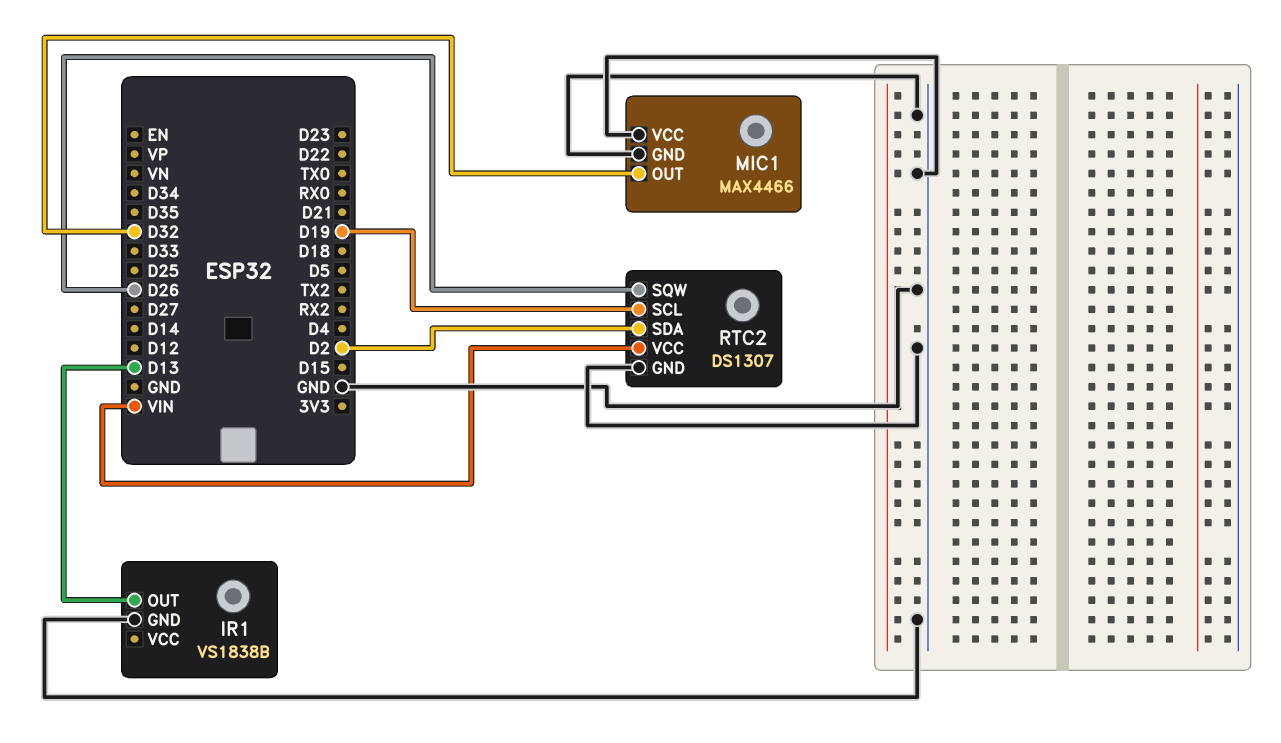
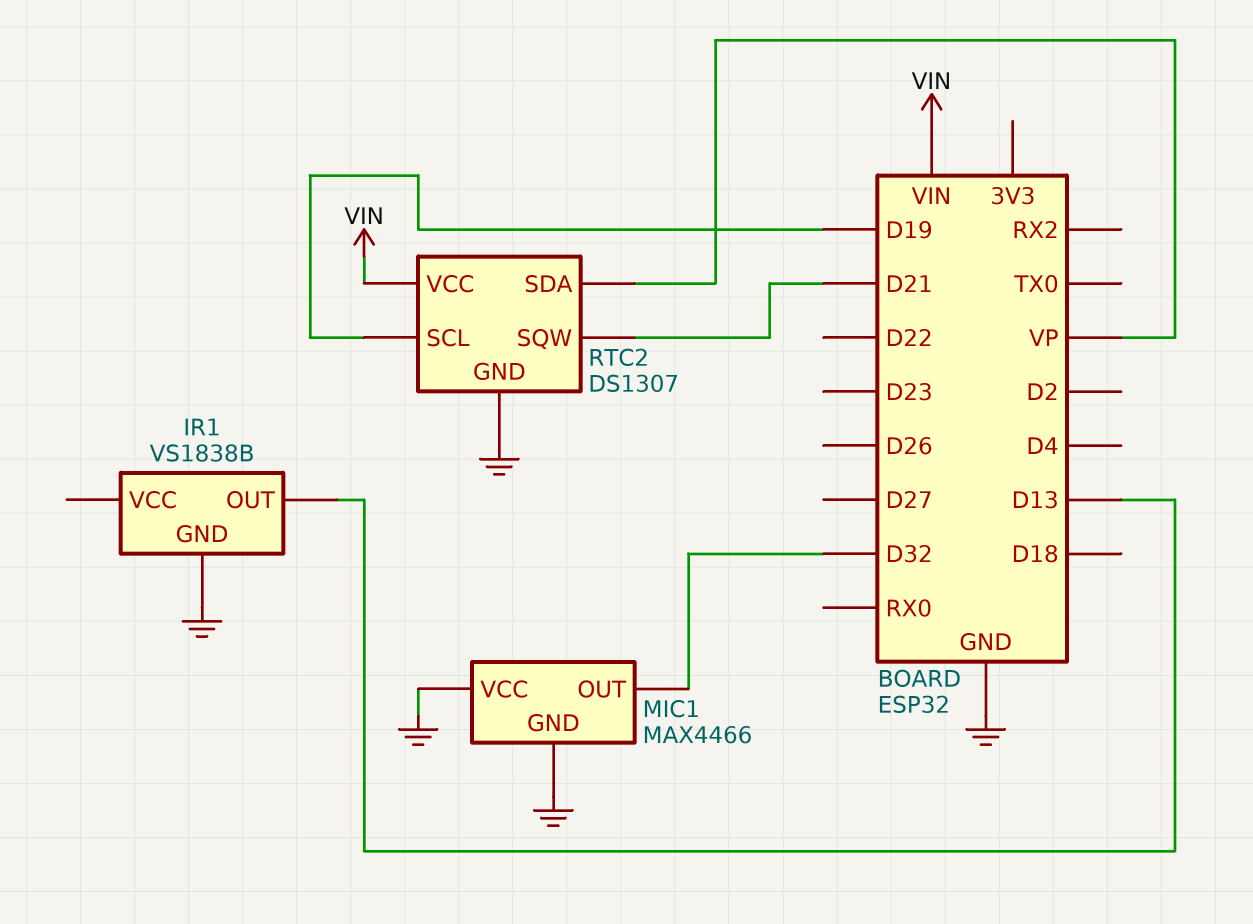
RTC2 pin SDA: D2 -> VP
RTC2 pin SQW: D26 -> D21

